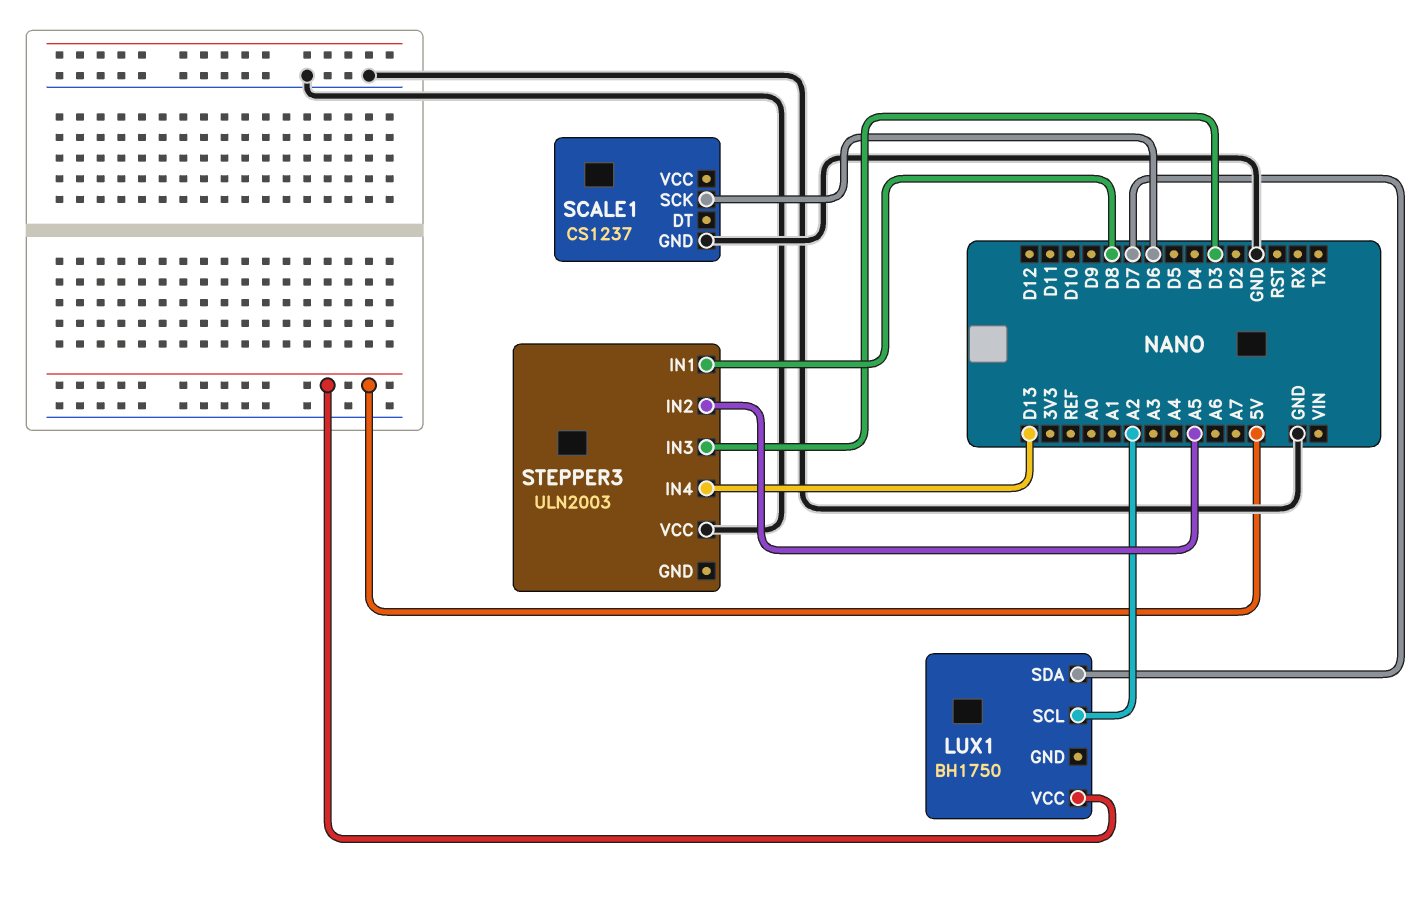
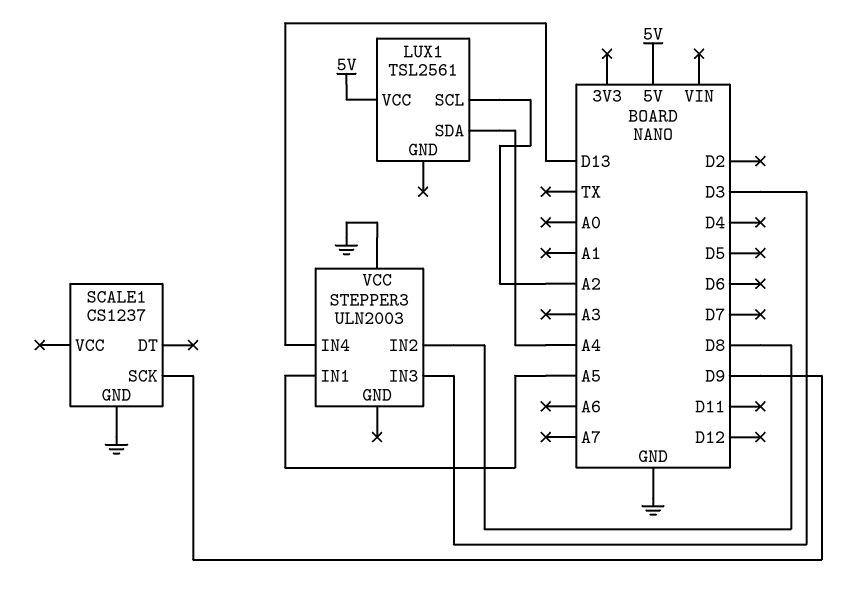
LUX1: BH1750 -> TSL2561
LUX1 pin SDA: D7 -> A4
SCALE1 pin SCK: D6 -> D9
STEPPER3 pin IN1: D8 -> A5
STEPPER3 pin IN2: A5 -> D8

